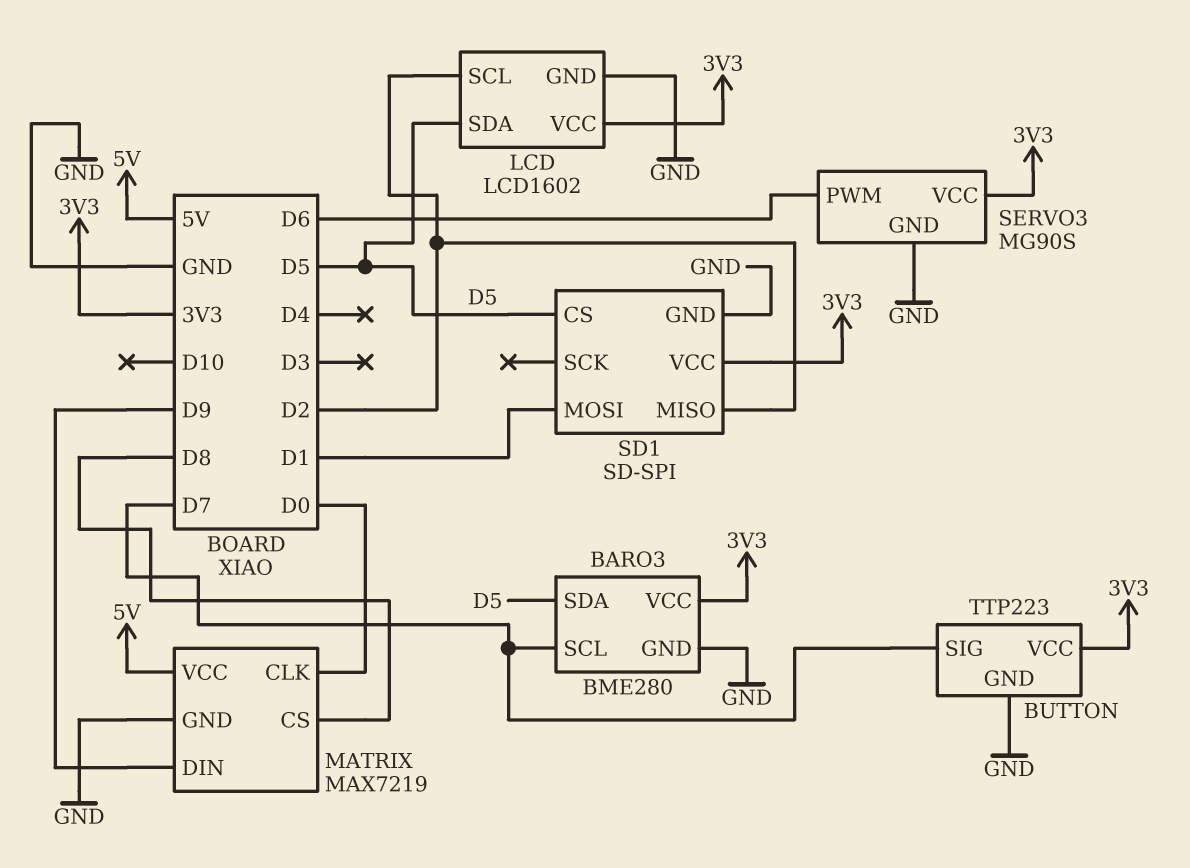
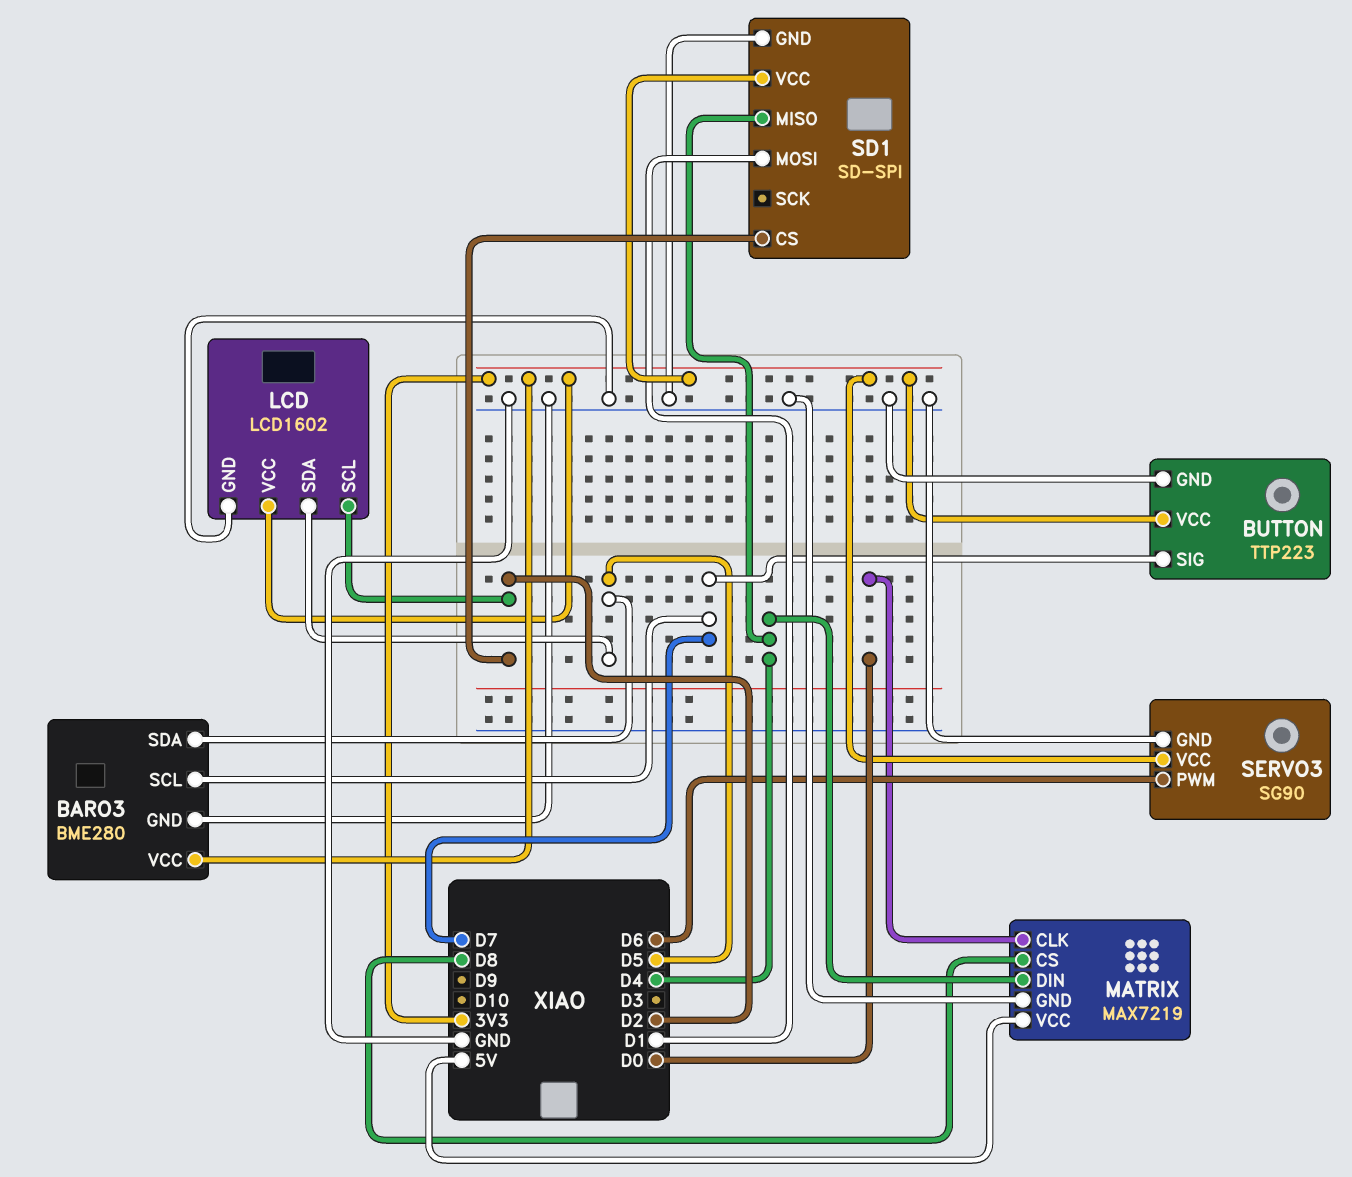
MATRIX pin DIN: D9 -> D4
SD1 pin CS: D5 -> D2
SD1 pin MISO: D2 -> D4
SERVO3: MG90S -> SG90

